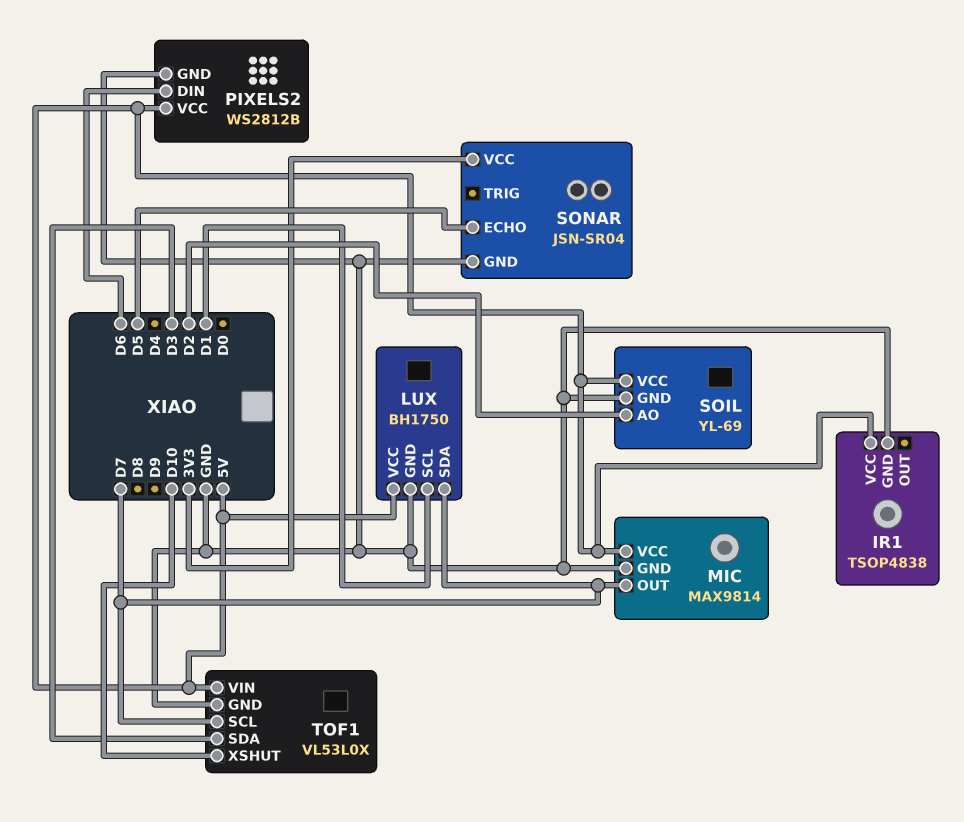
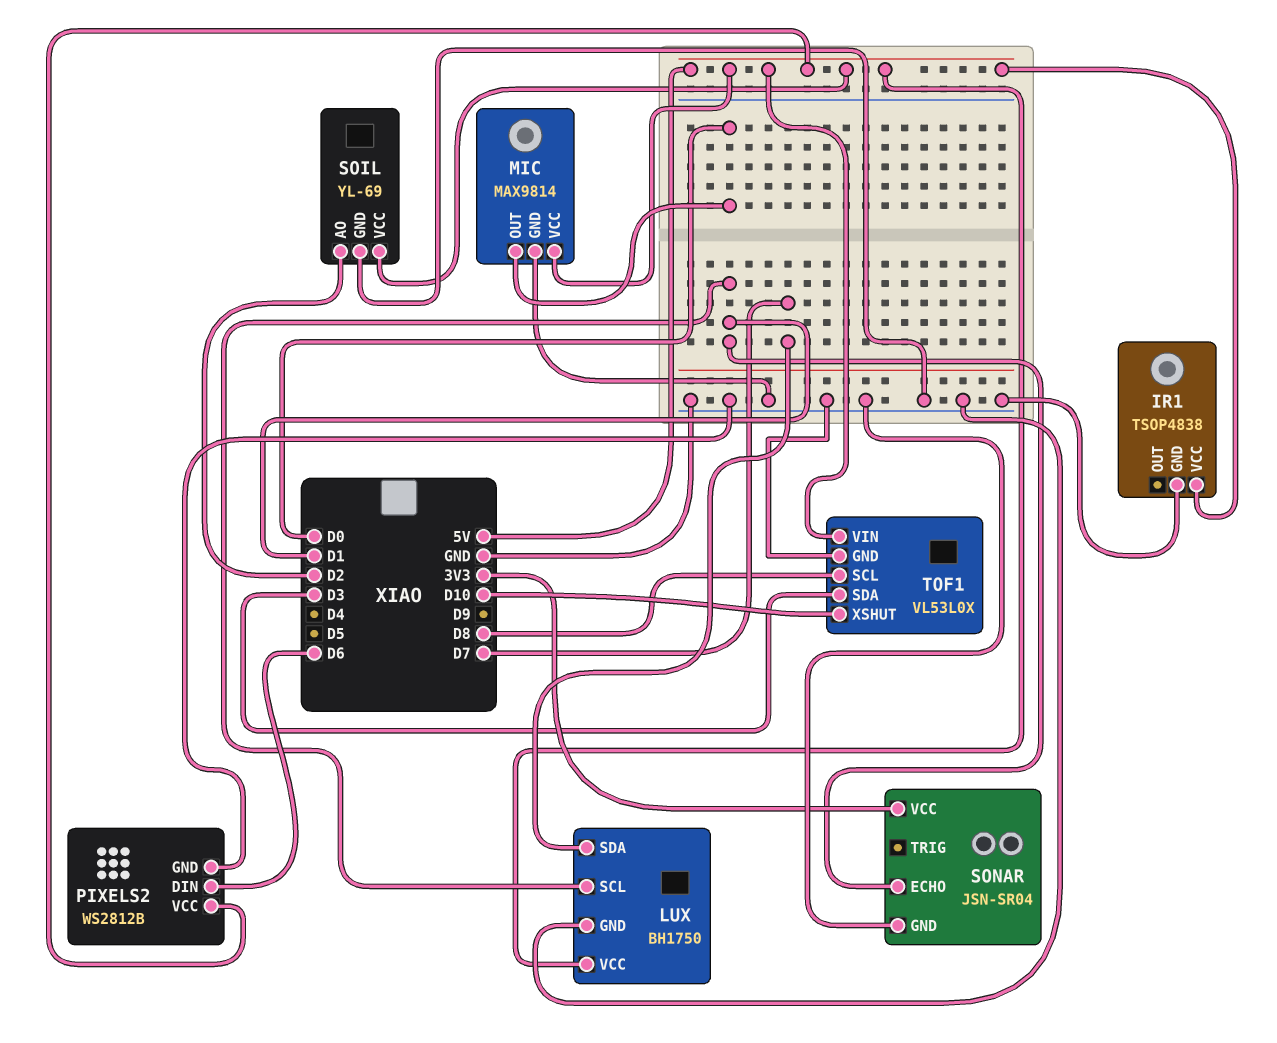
MIC pin OUT: D7 -> D0
SONAR pin ECHO: D5 -> D1
TOF1 pin SCL: D7 -> D8

